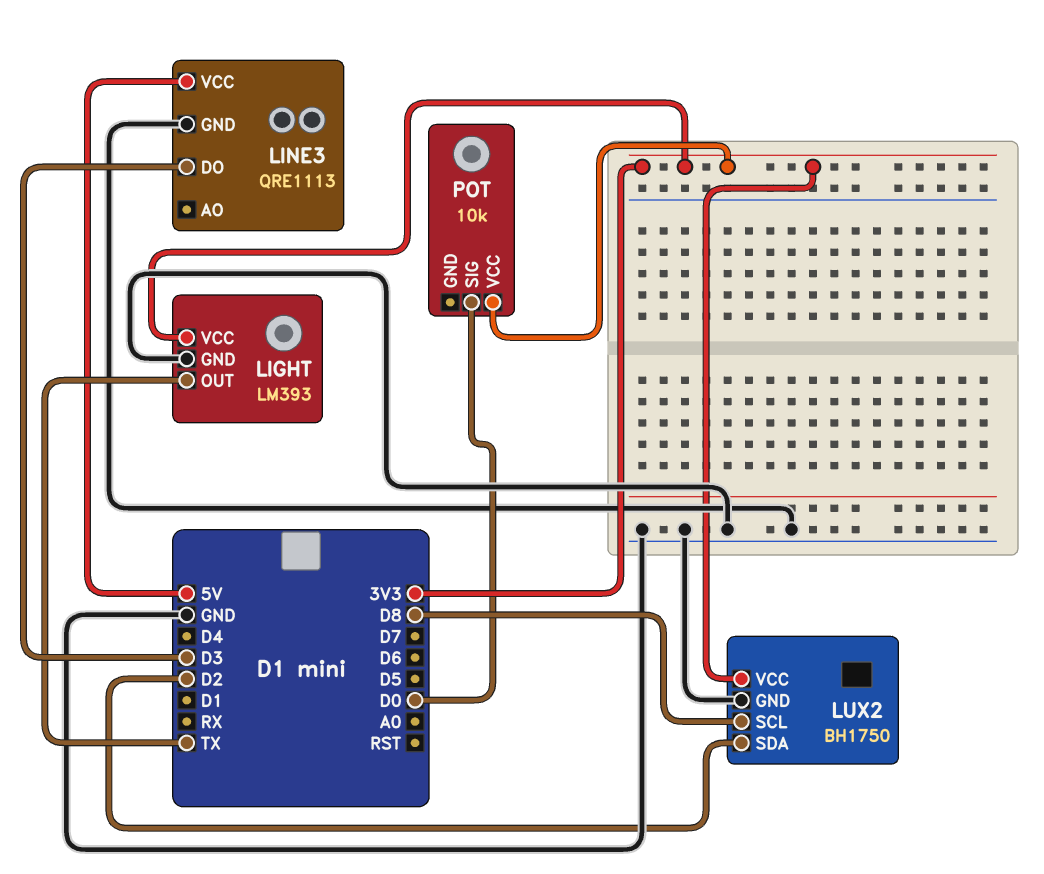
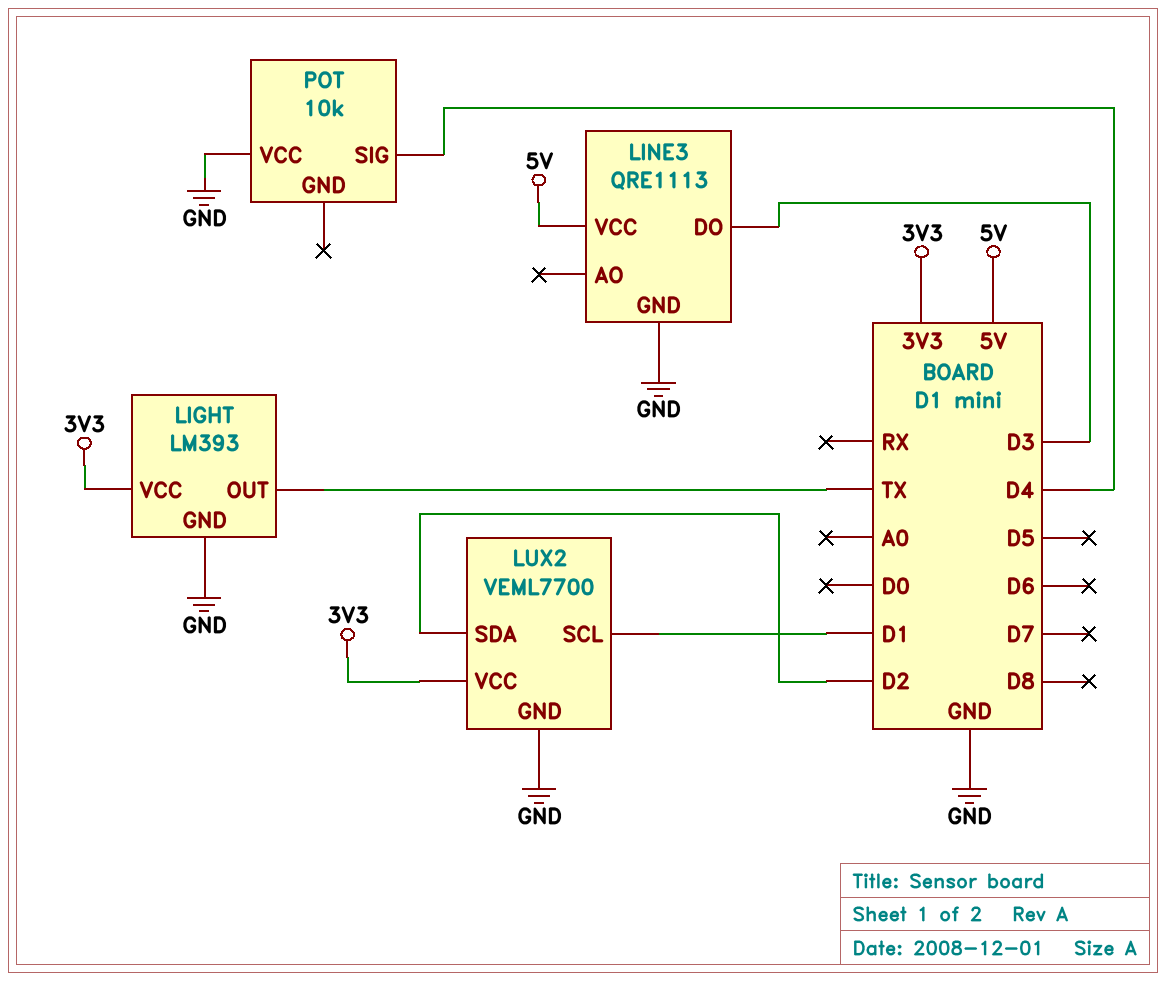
LUX2: BH1750 -> VEML7700
LUX2 pin SCL: D8 -> D1
POT pin SIG: D0 -> D4
POT pin VCC: 3V3 -> GND

